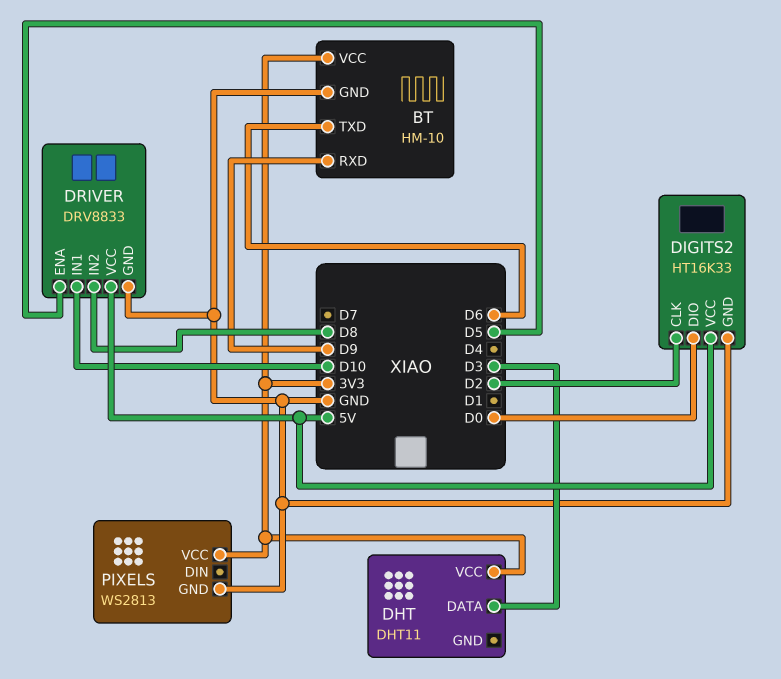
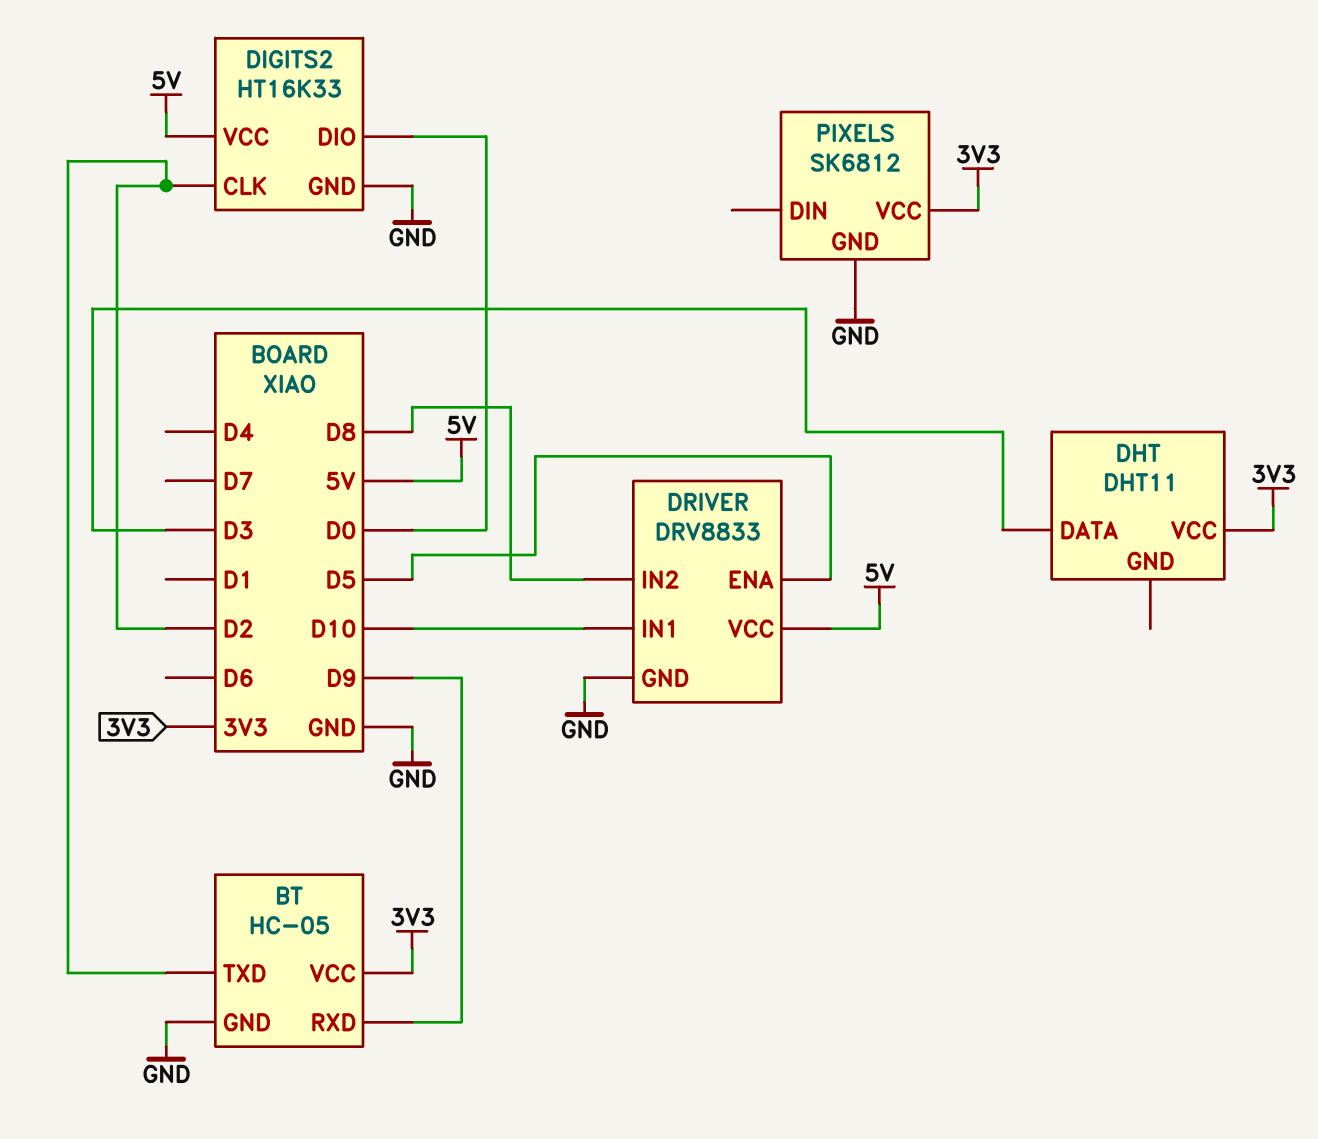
BT: HM-10 -> HC-05
BT pin TXD: D6 -> D2
PIXELS: WS2813 -> SK6812

